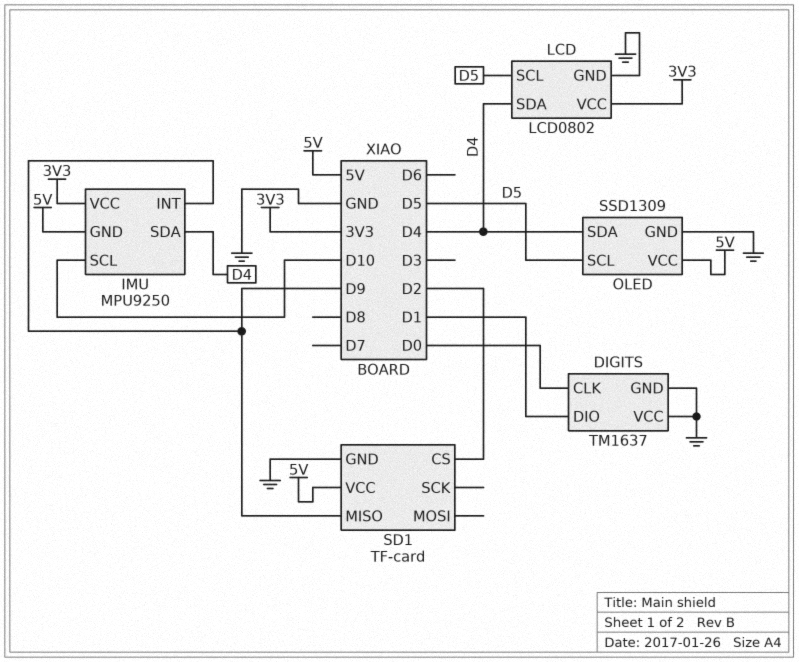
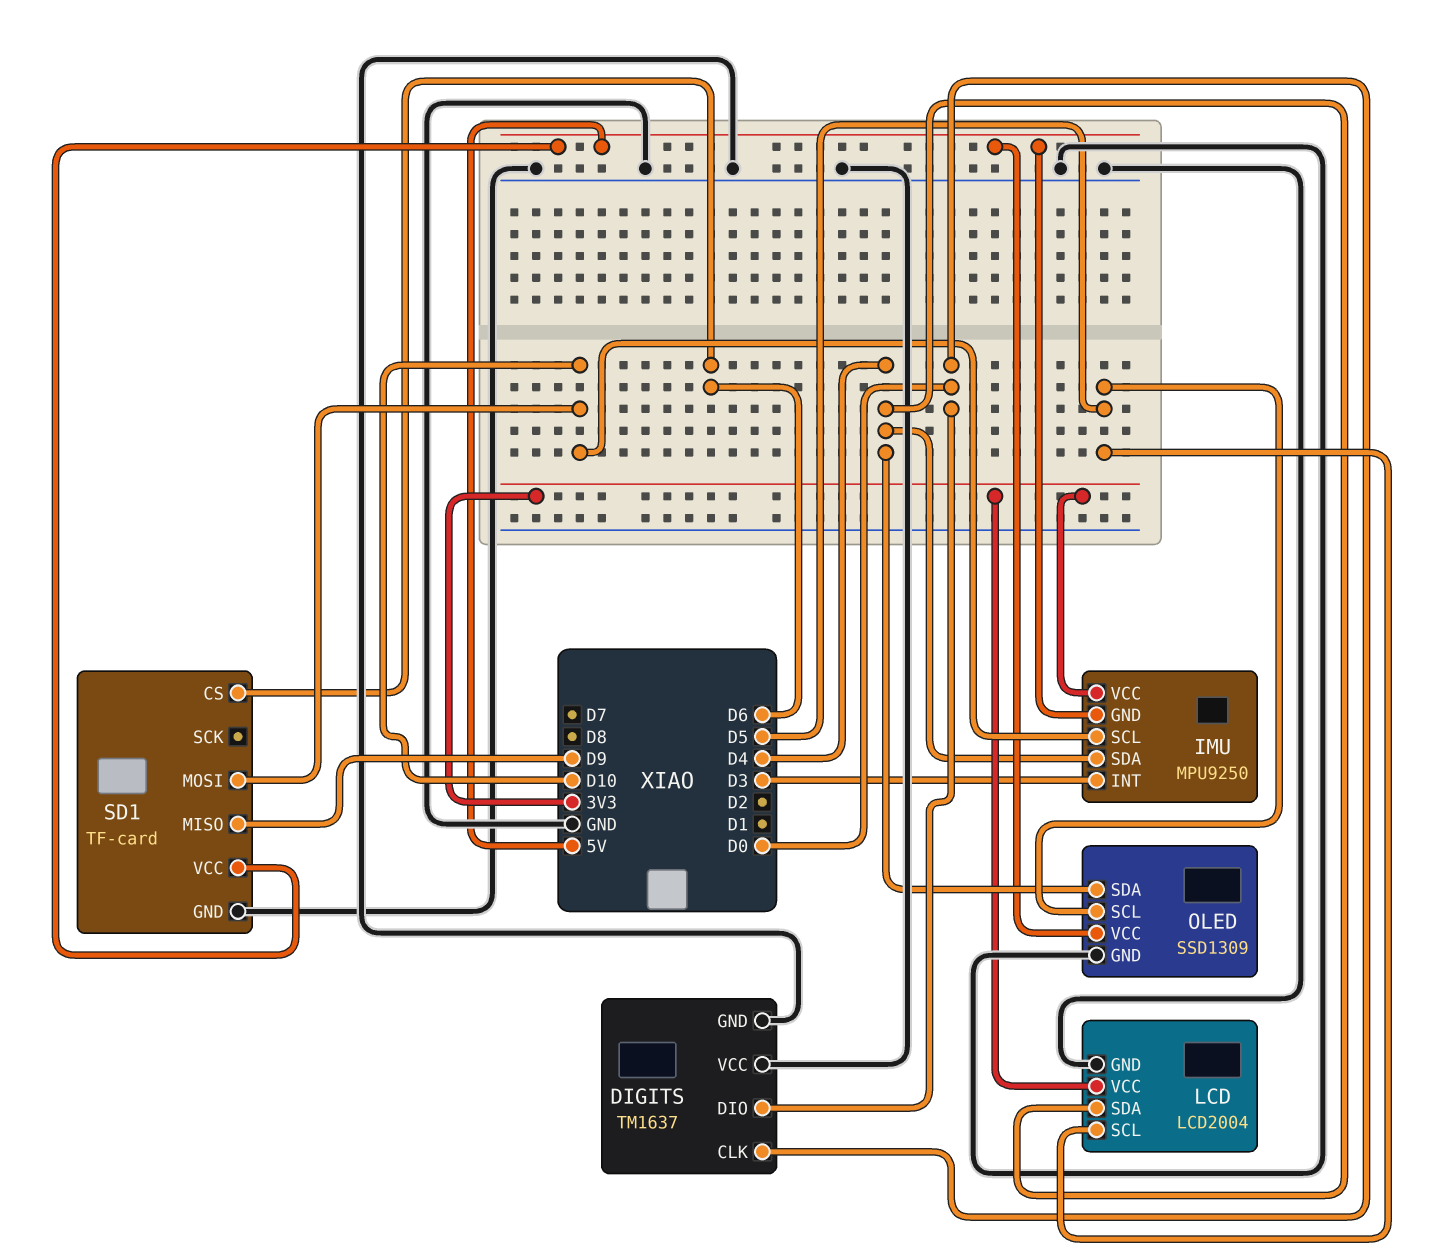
DIGITS pin DIO: D1 -> D0
IMU pin INT: D9 -> D3
LCD: LCD0802 -> LCD2004
SD1 pin CS: D2 -> D6
SD1 pin MOSI: none -> D10

